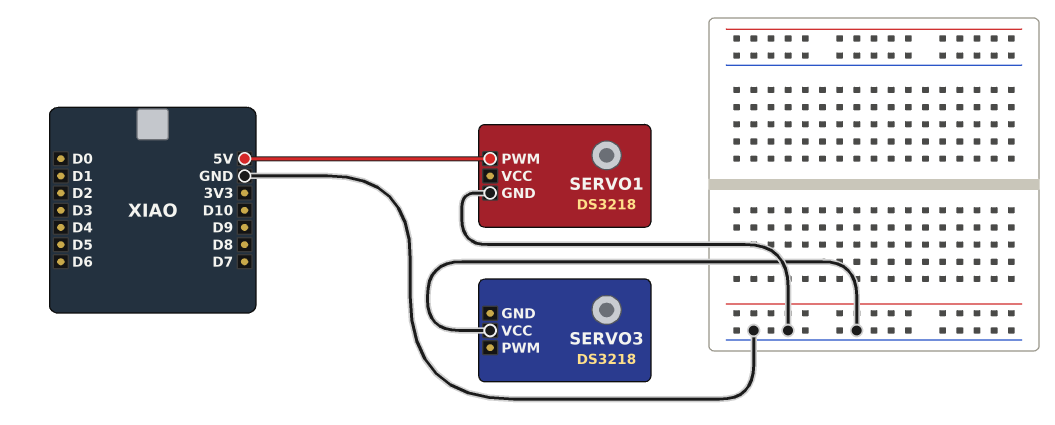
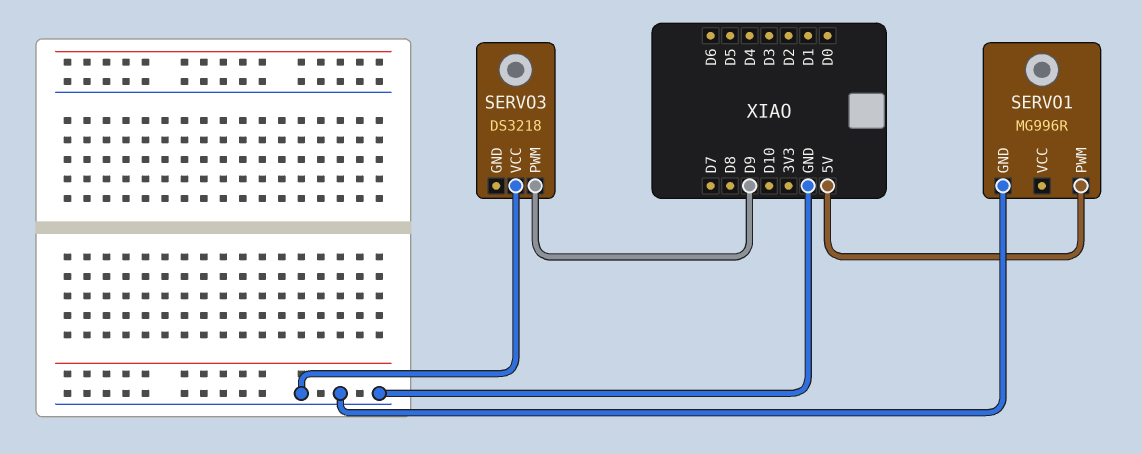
SERVO1: DS3218 -> MG996R
SERVO3 pin PWM: none -> D9

